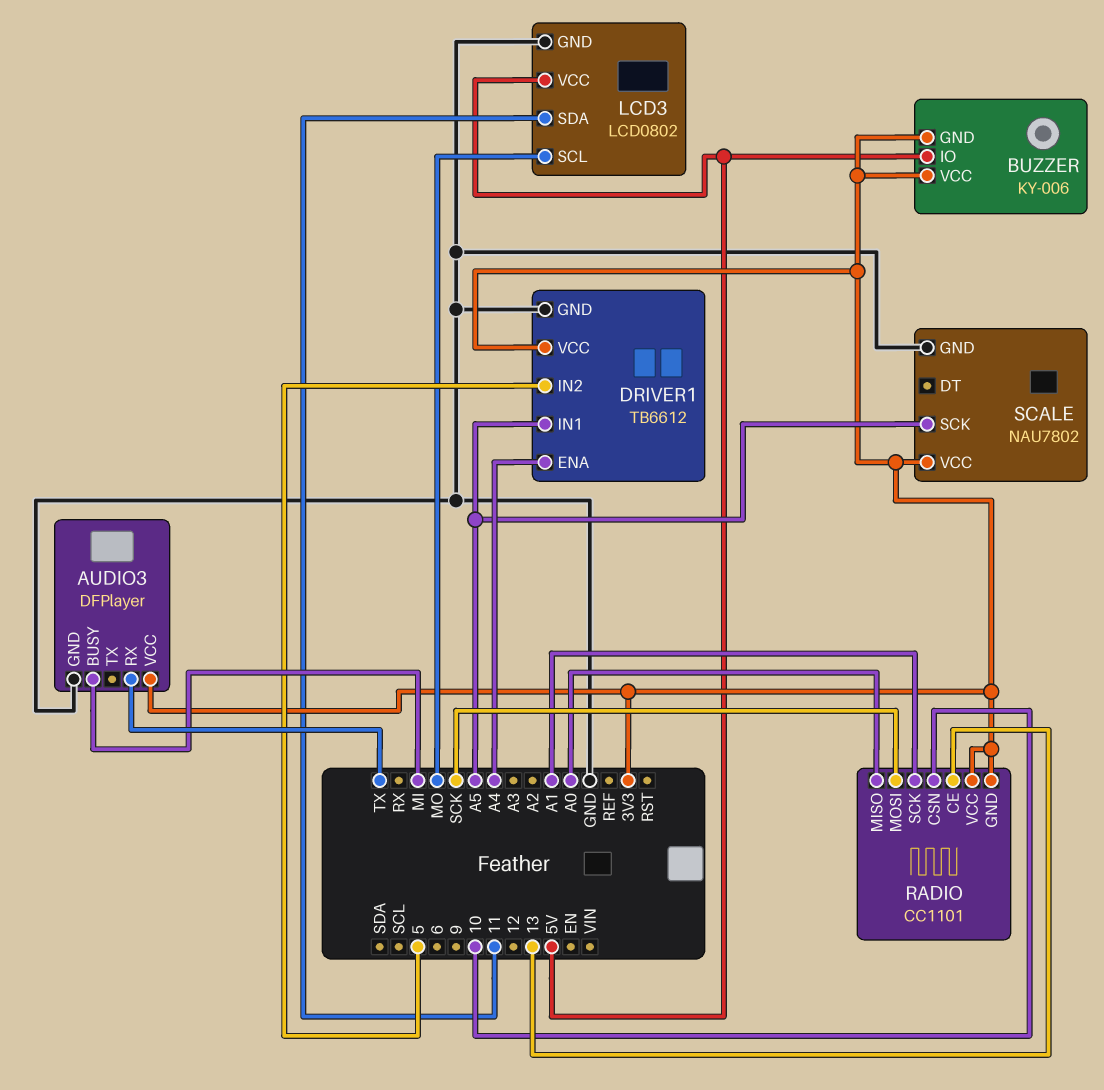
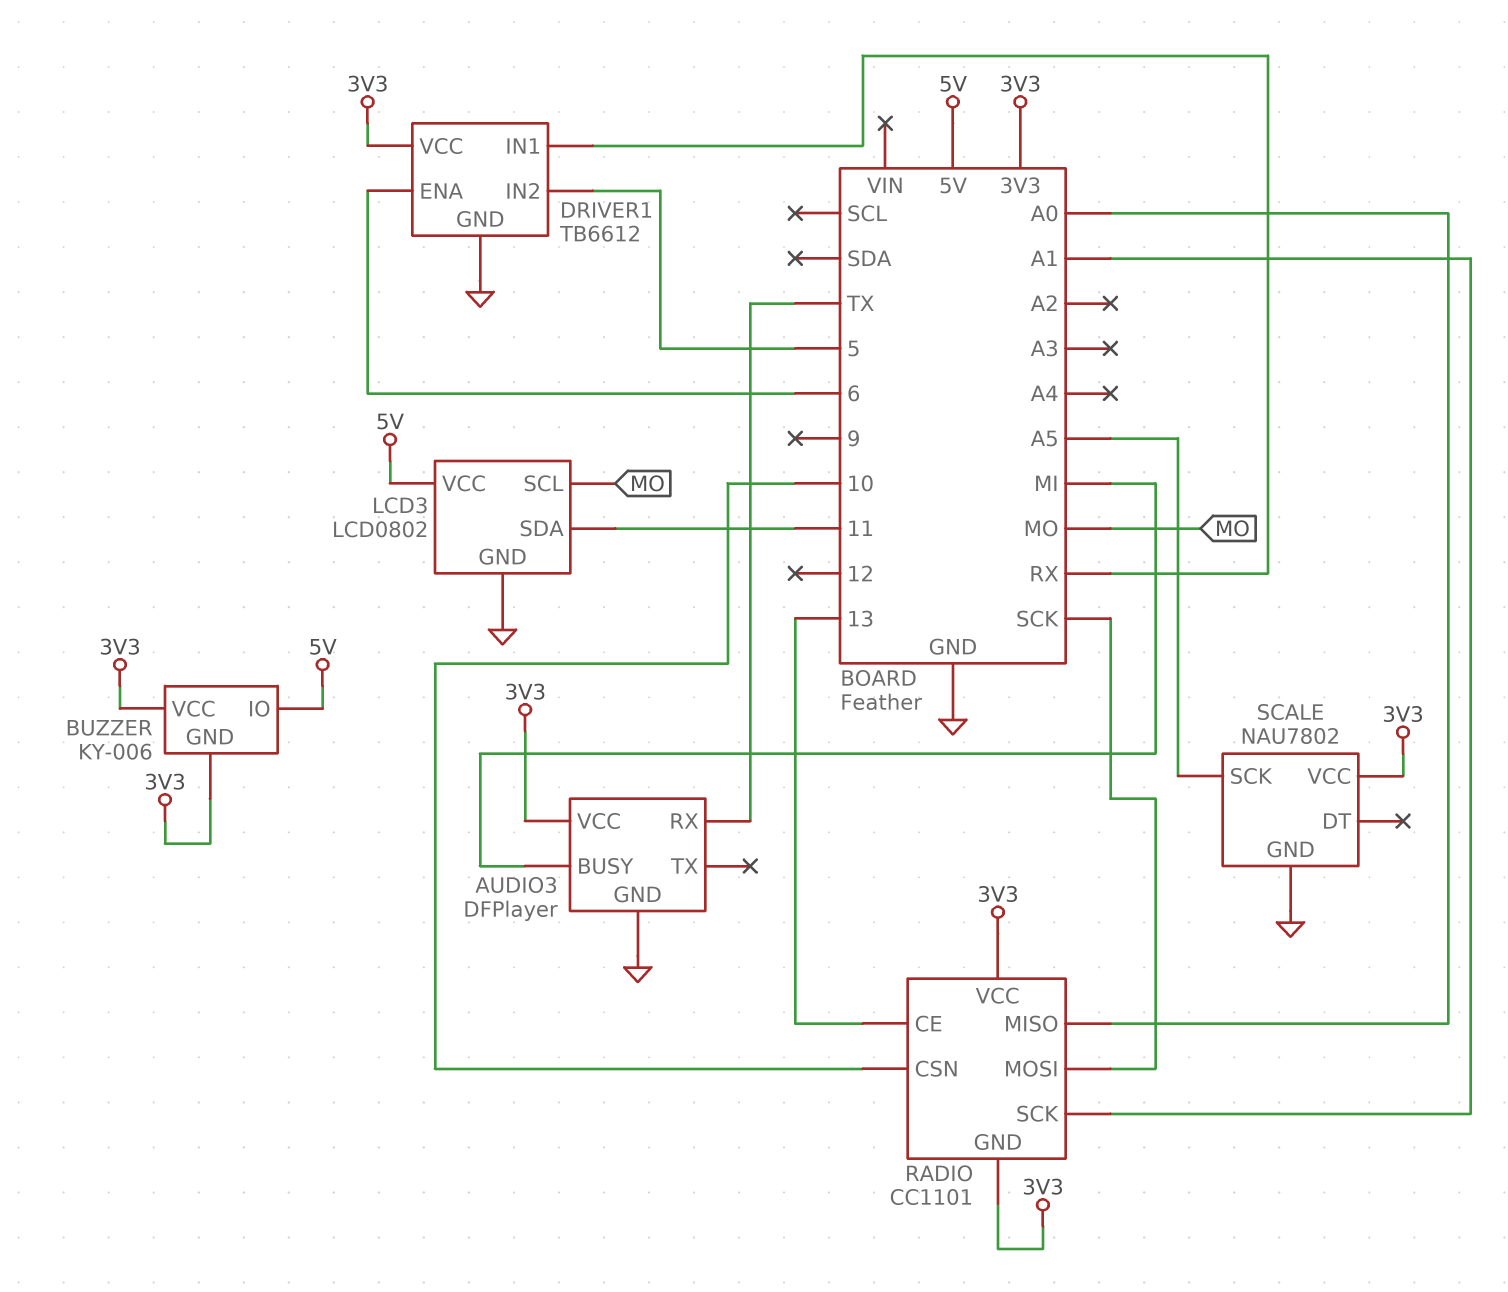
DRIVER1 pin ENA: A4 -> 6
DRIVER1 pin IN1: A5 -> RX

